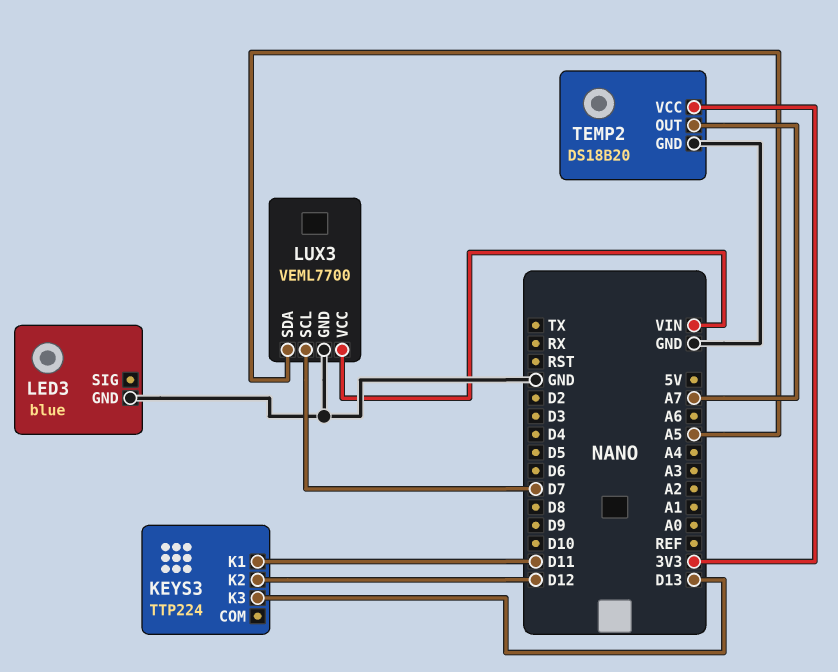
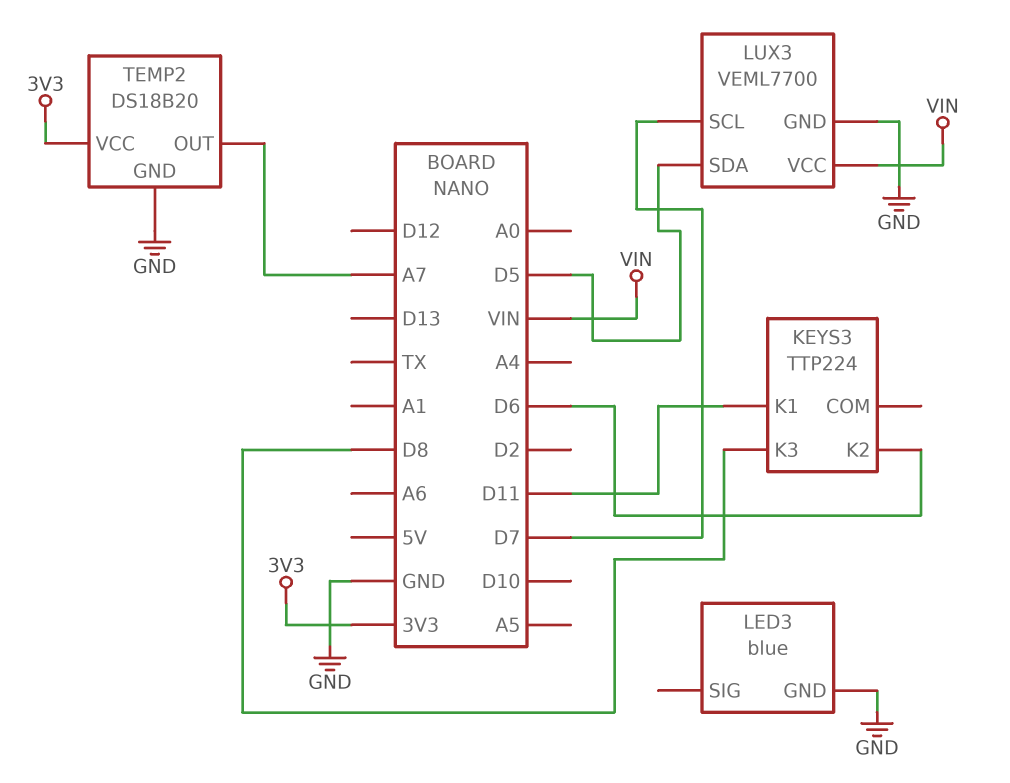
KEYS3 pin K2: D12 -> D6
KEYS3 pin K3: D13 -> D8
LUX3 pin SDA: A5 -> D5

